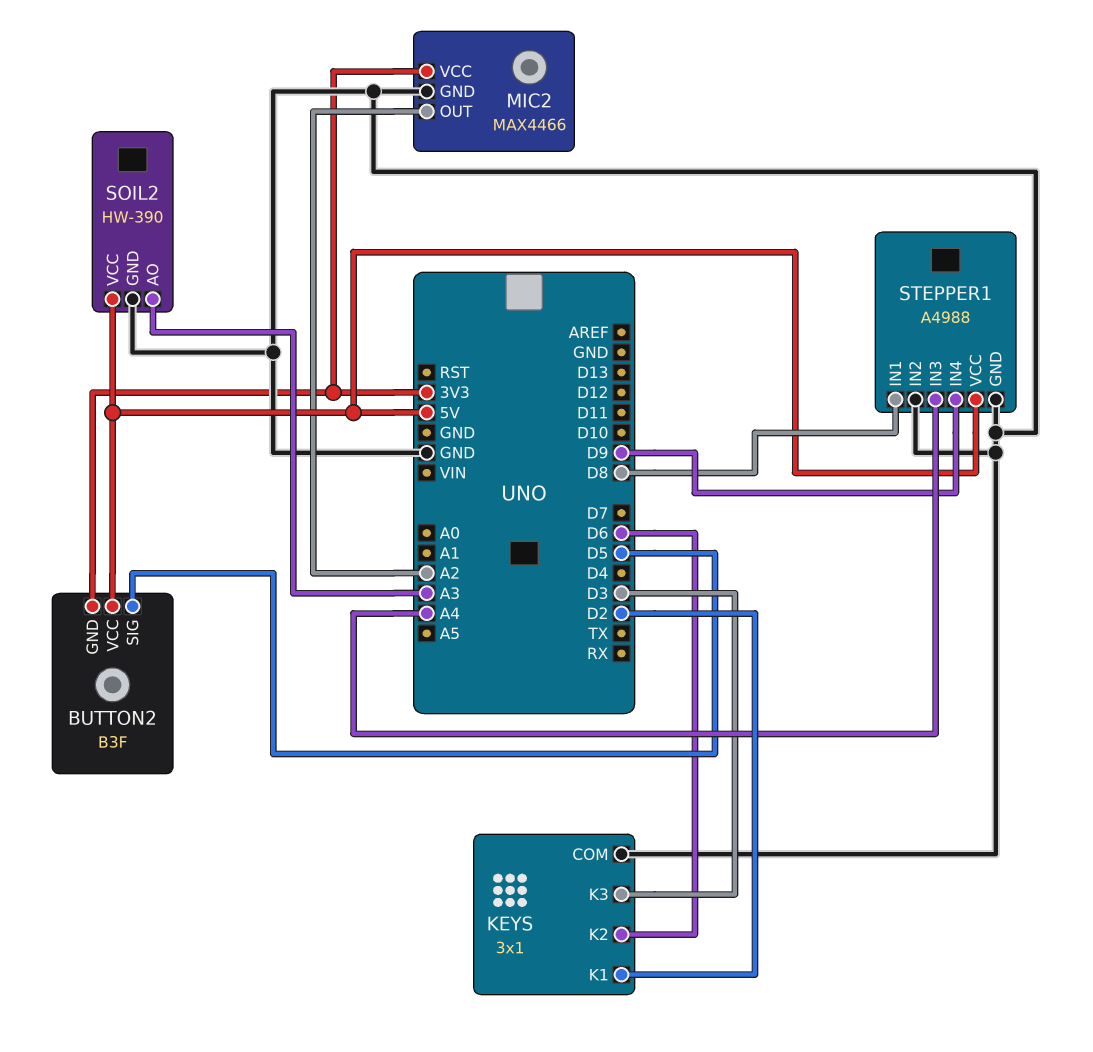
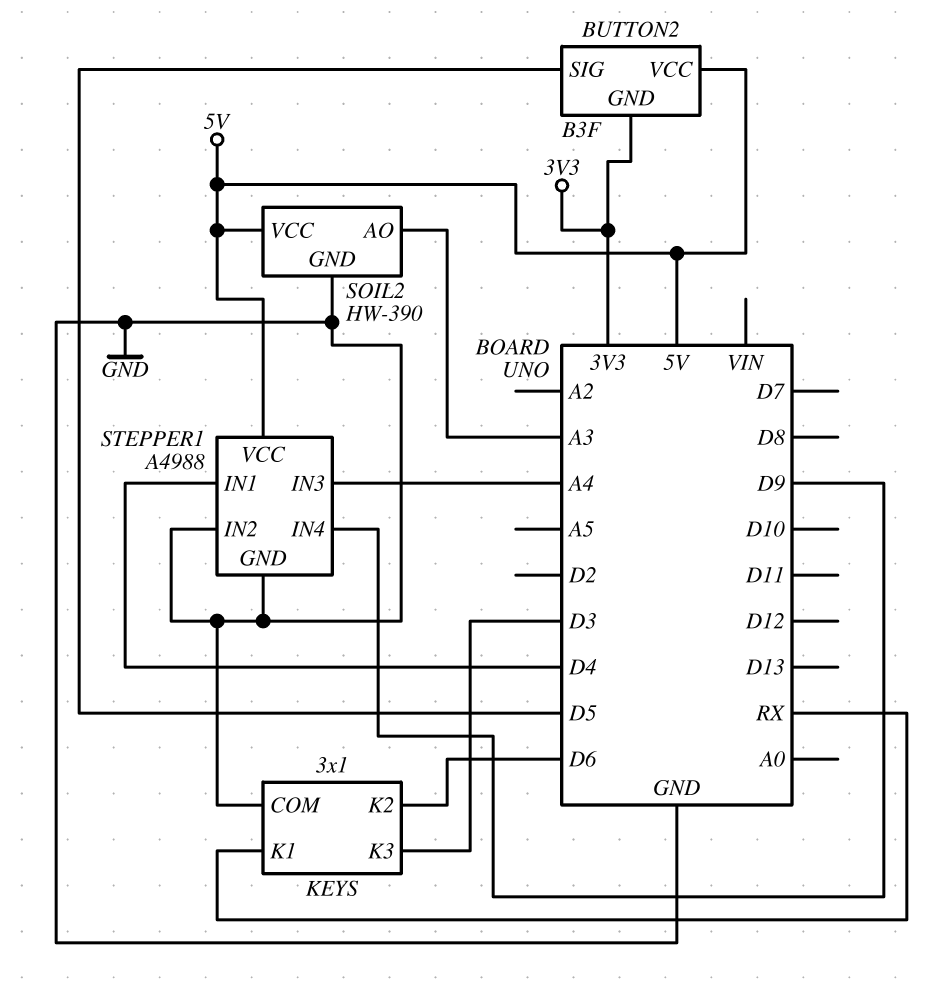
KEYS pin K1: D2 -> RX
MIC2: MAX4466 -> none
MIC2 pin GND: GND -> none
MIC2 pin OUT: A2 -> none
MIC2 pin VCC: 3V3 -> none
STEPPER1 pin IN1: D8 -> D4

